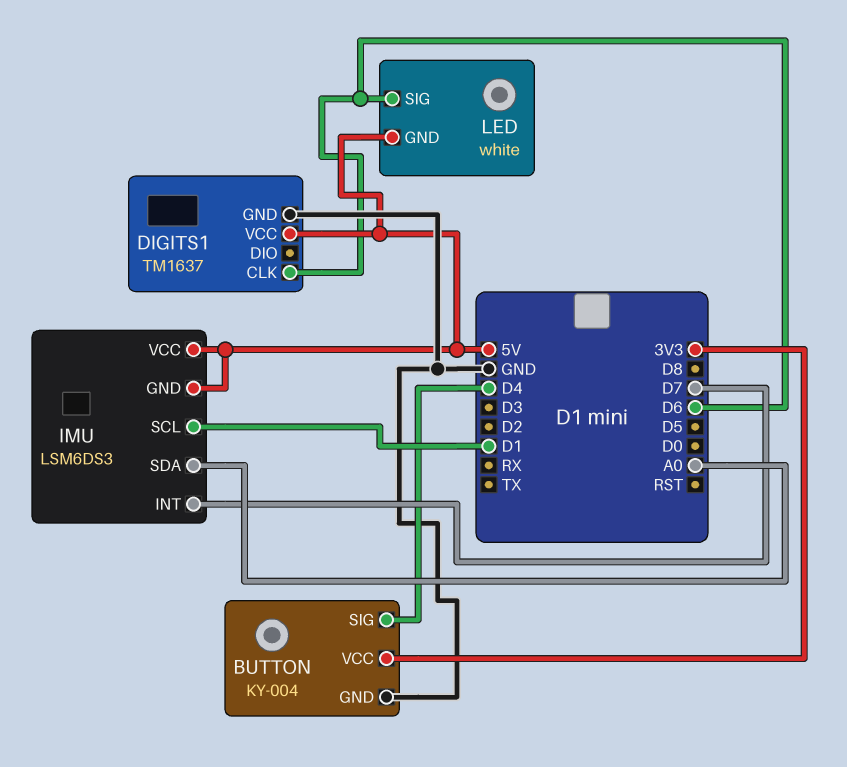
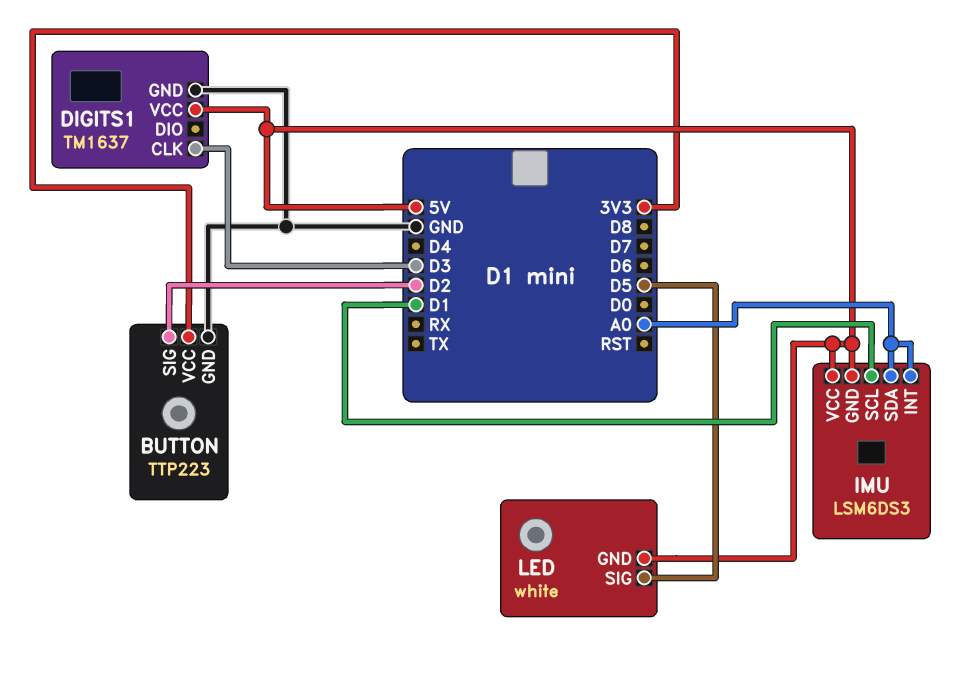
BUTTON: KY-004 -> TTP223
BUTTON pin SIG: D4 -> D2
DIGITS1 pin CLK: D6 -> D3
IMU pin INT: D7 -> A0
LED pin SIG: D6 -> D5

